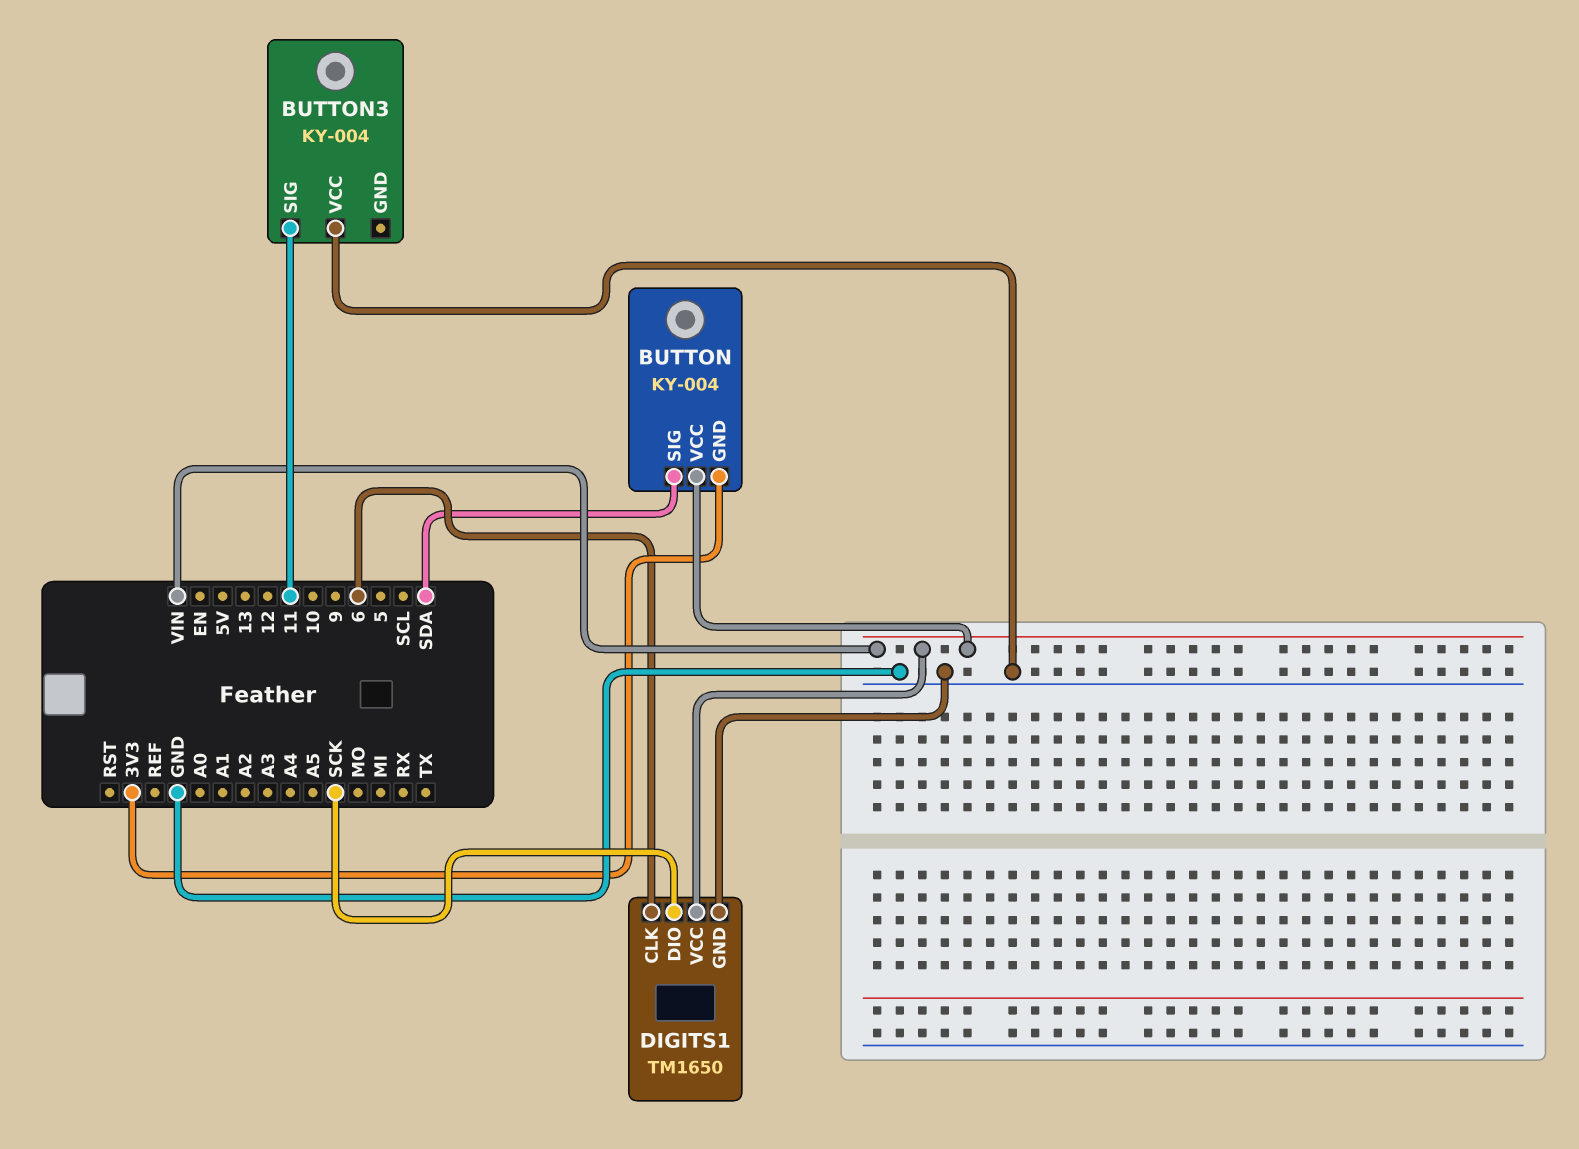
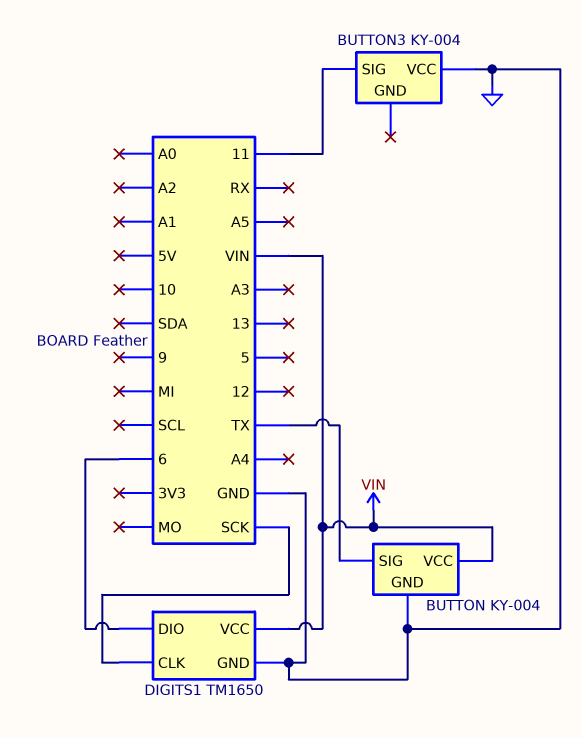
BUTTON pin GND: 3V3 -> GND
BUTTON pin SIG: SDA -> TX
DIGITS1 pin CLK: 6 -> SCK
DIGITS1 pin DIO: SCK -> 6

